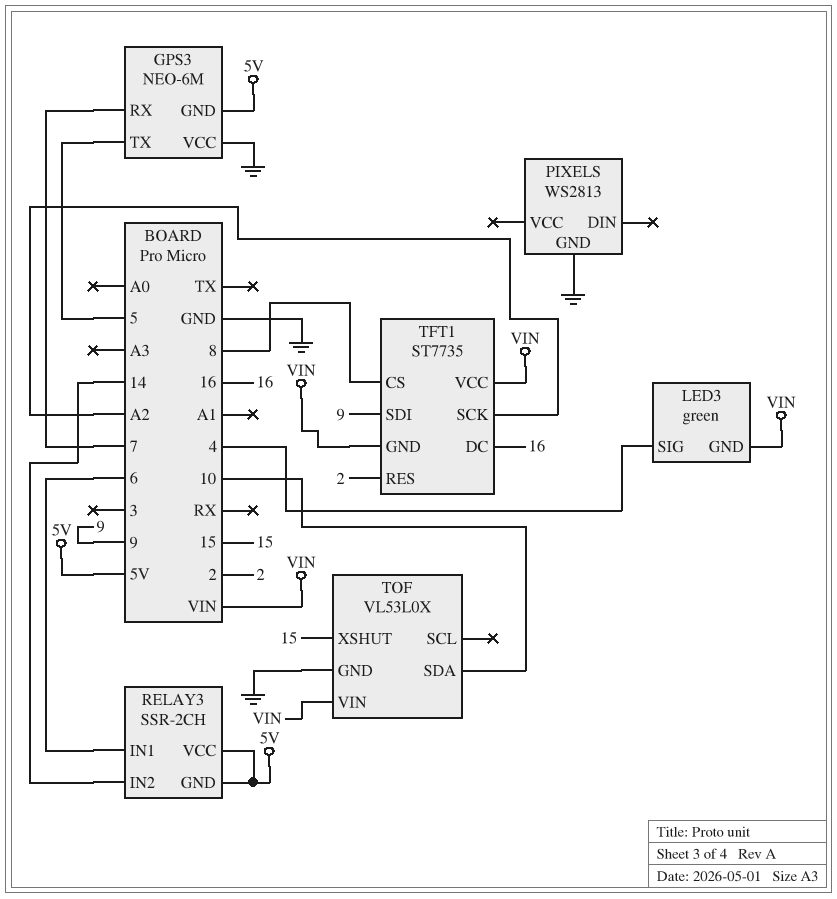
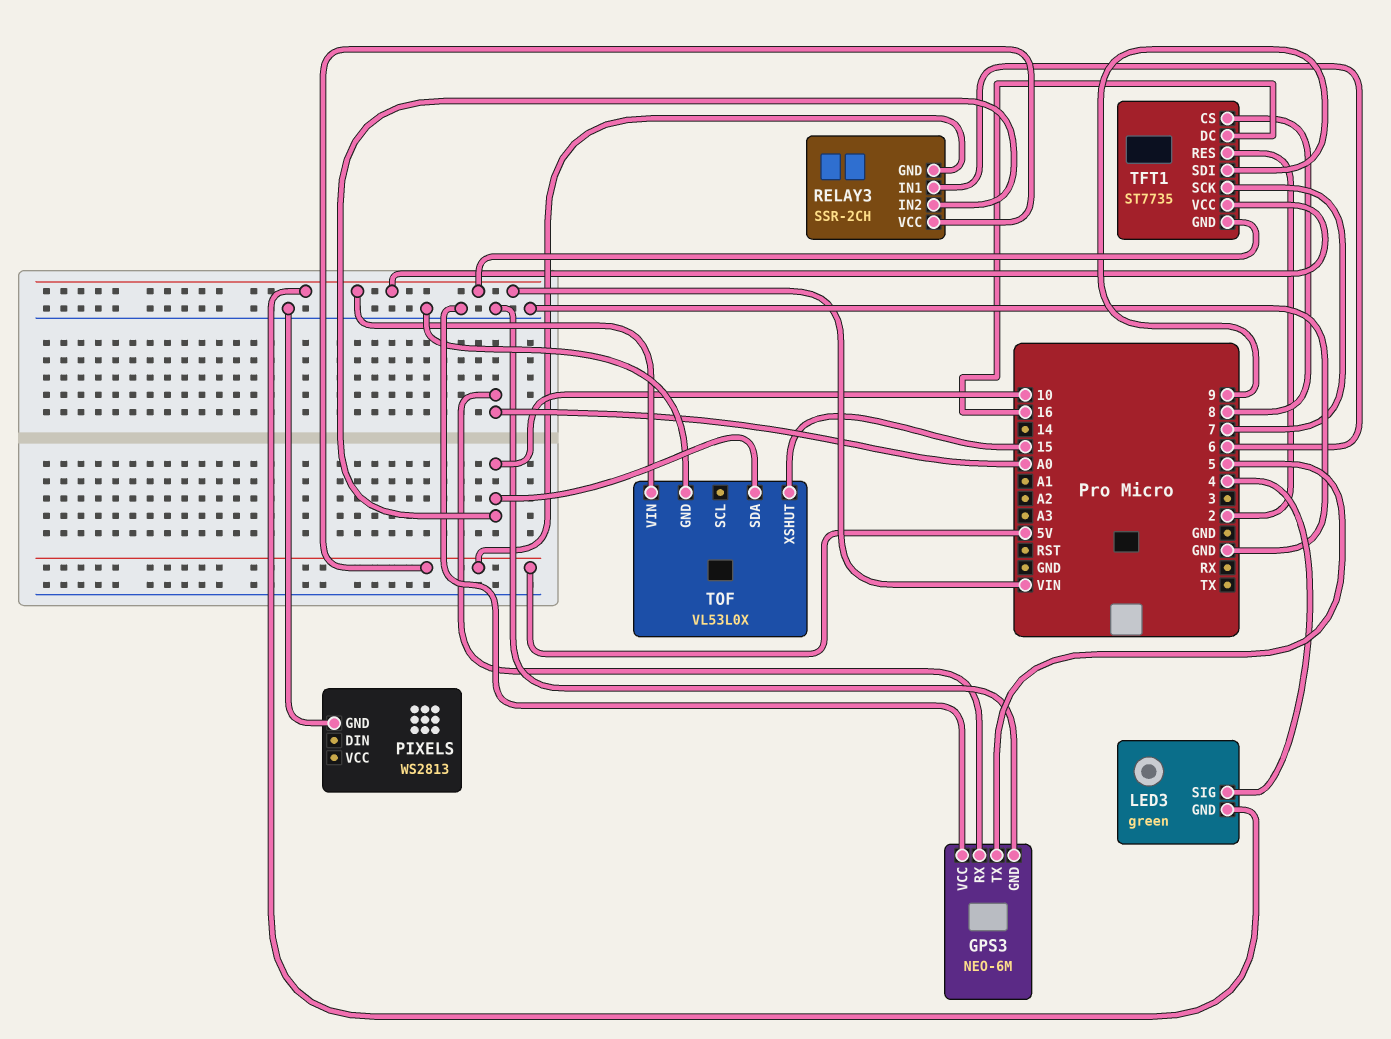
GPS3 pin GND: 5V -> GND
GPS3 pin RX: 7 -> A0
RELAY3 pin IN2: 14 -> 10
TFT1 pin SCK: A2 -> 7

